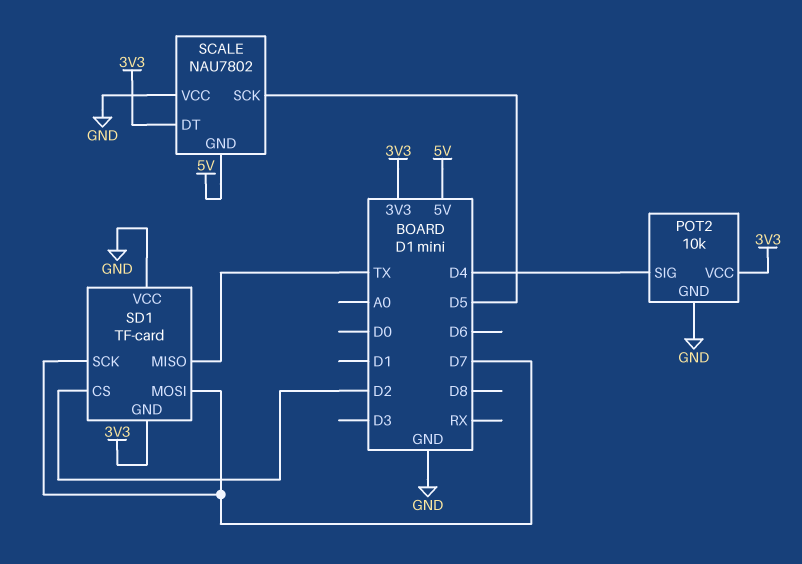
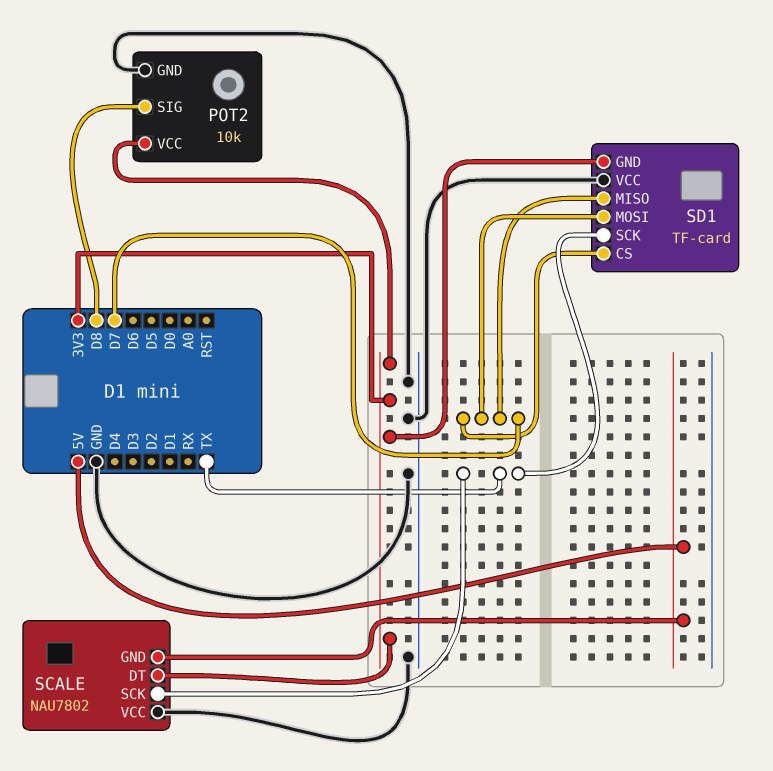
POT2 pin SIG: D4 -> D8
SCALE pin SCK: D5 -> TX
SD1 pin CS: D2 -> D7
SD1 pin MISO: TX -> D7
SD1 pin SCK: D7 -> TX

